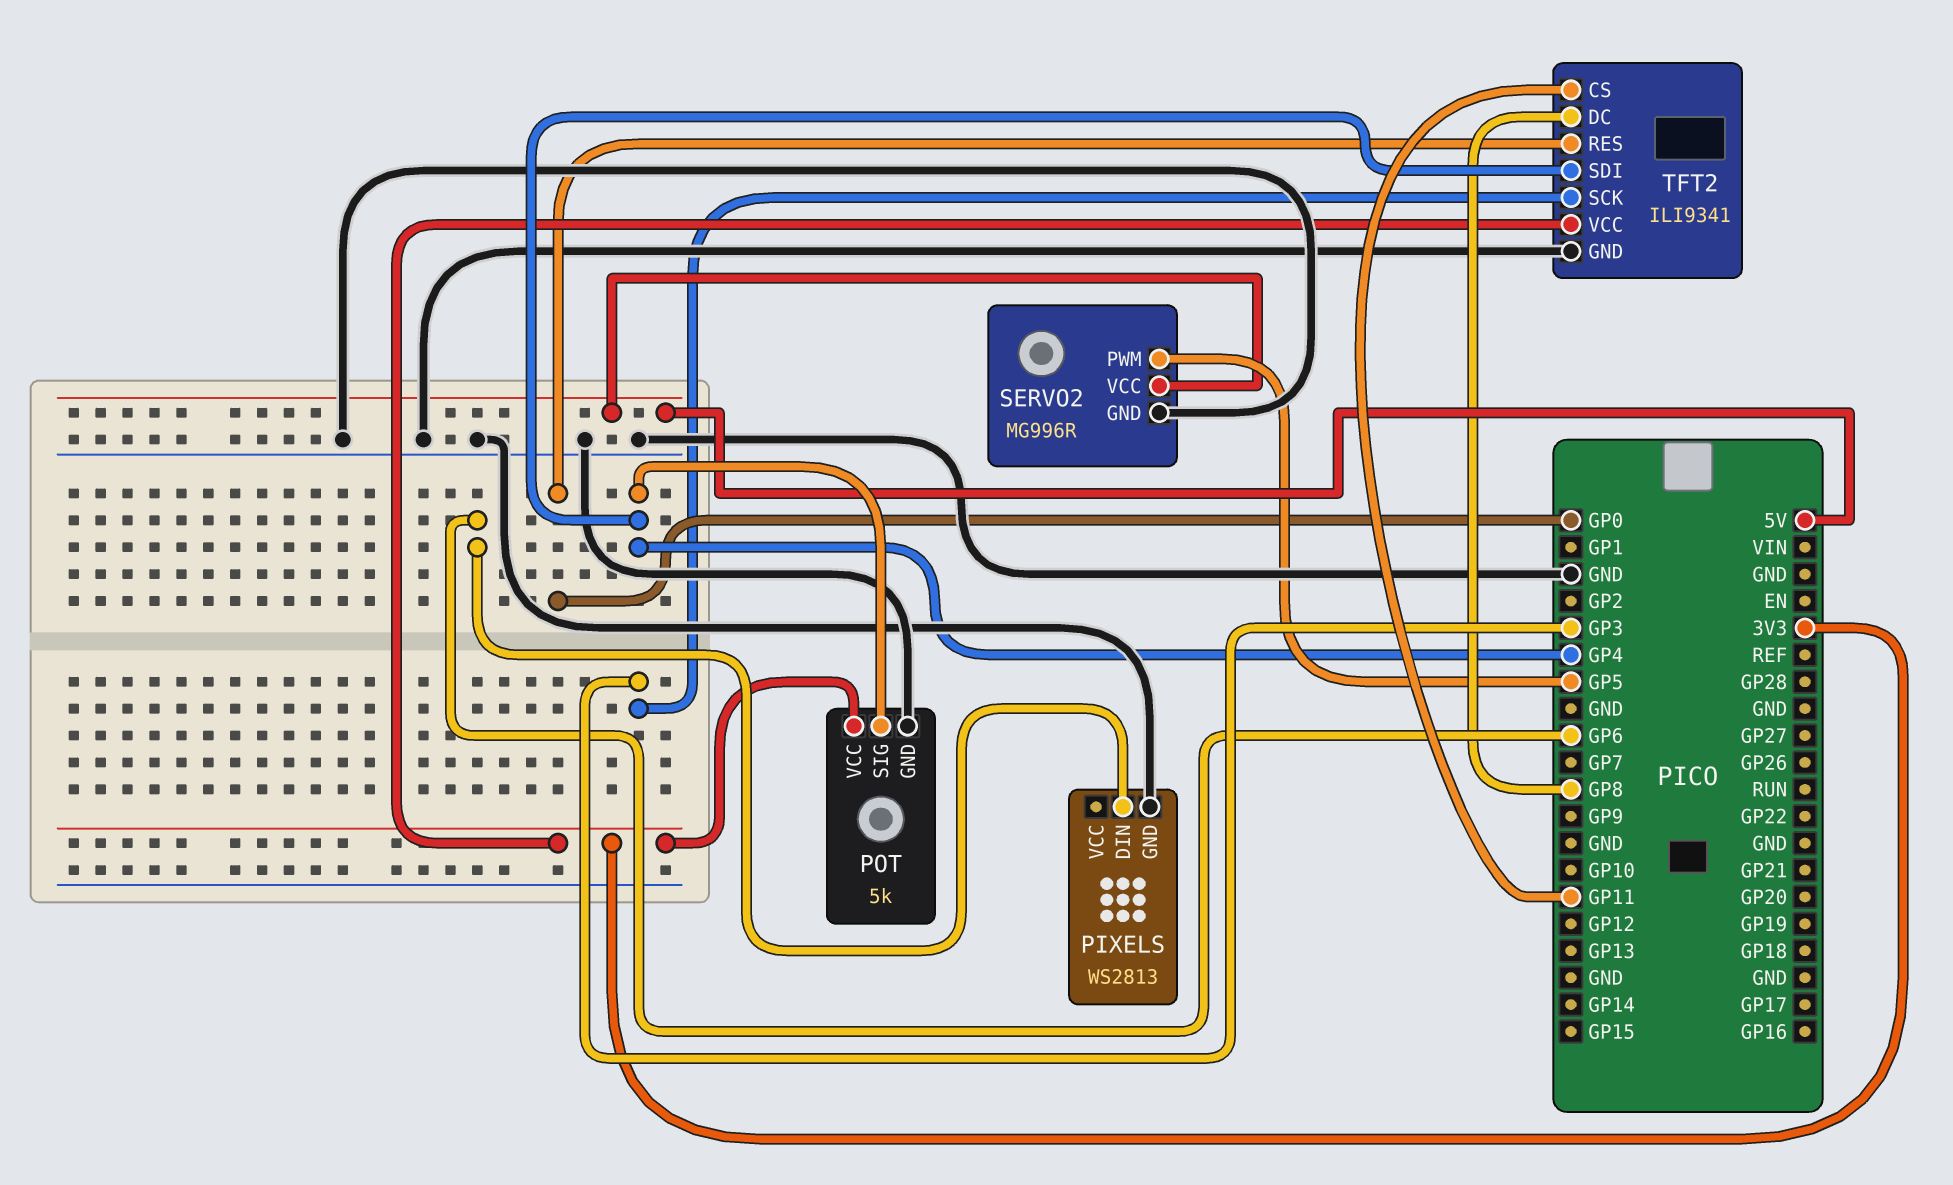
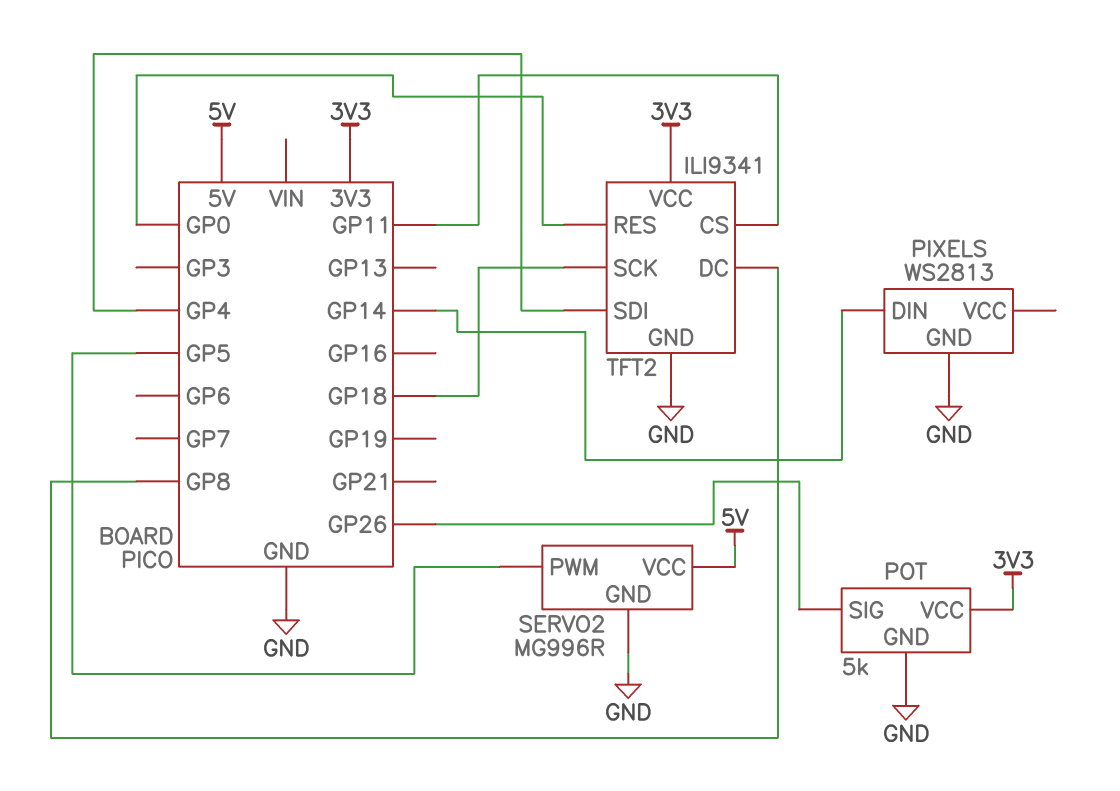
PIXELS pin DIN: GP6 -> GP14
POT pin SIG: GP4 -> GP26
TFT2 pin SCK: GP3 -> GP18

